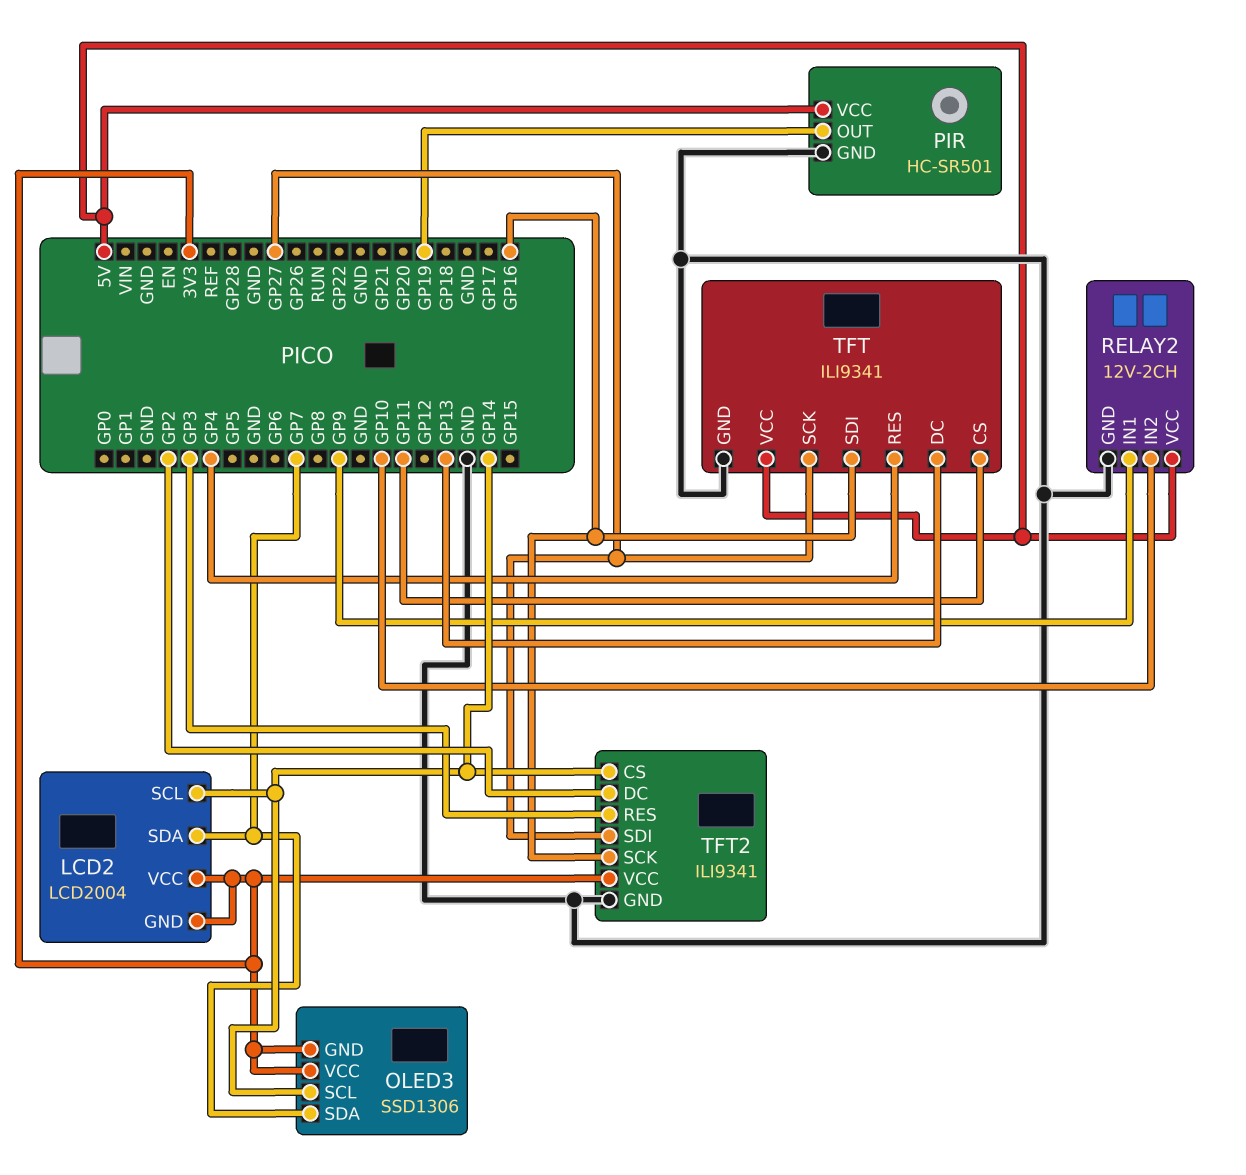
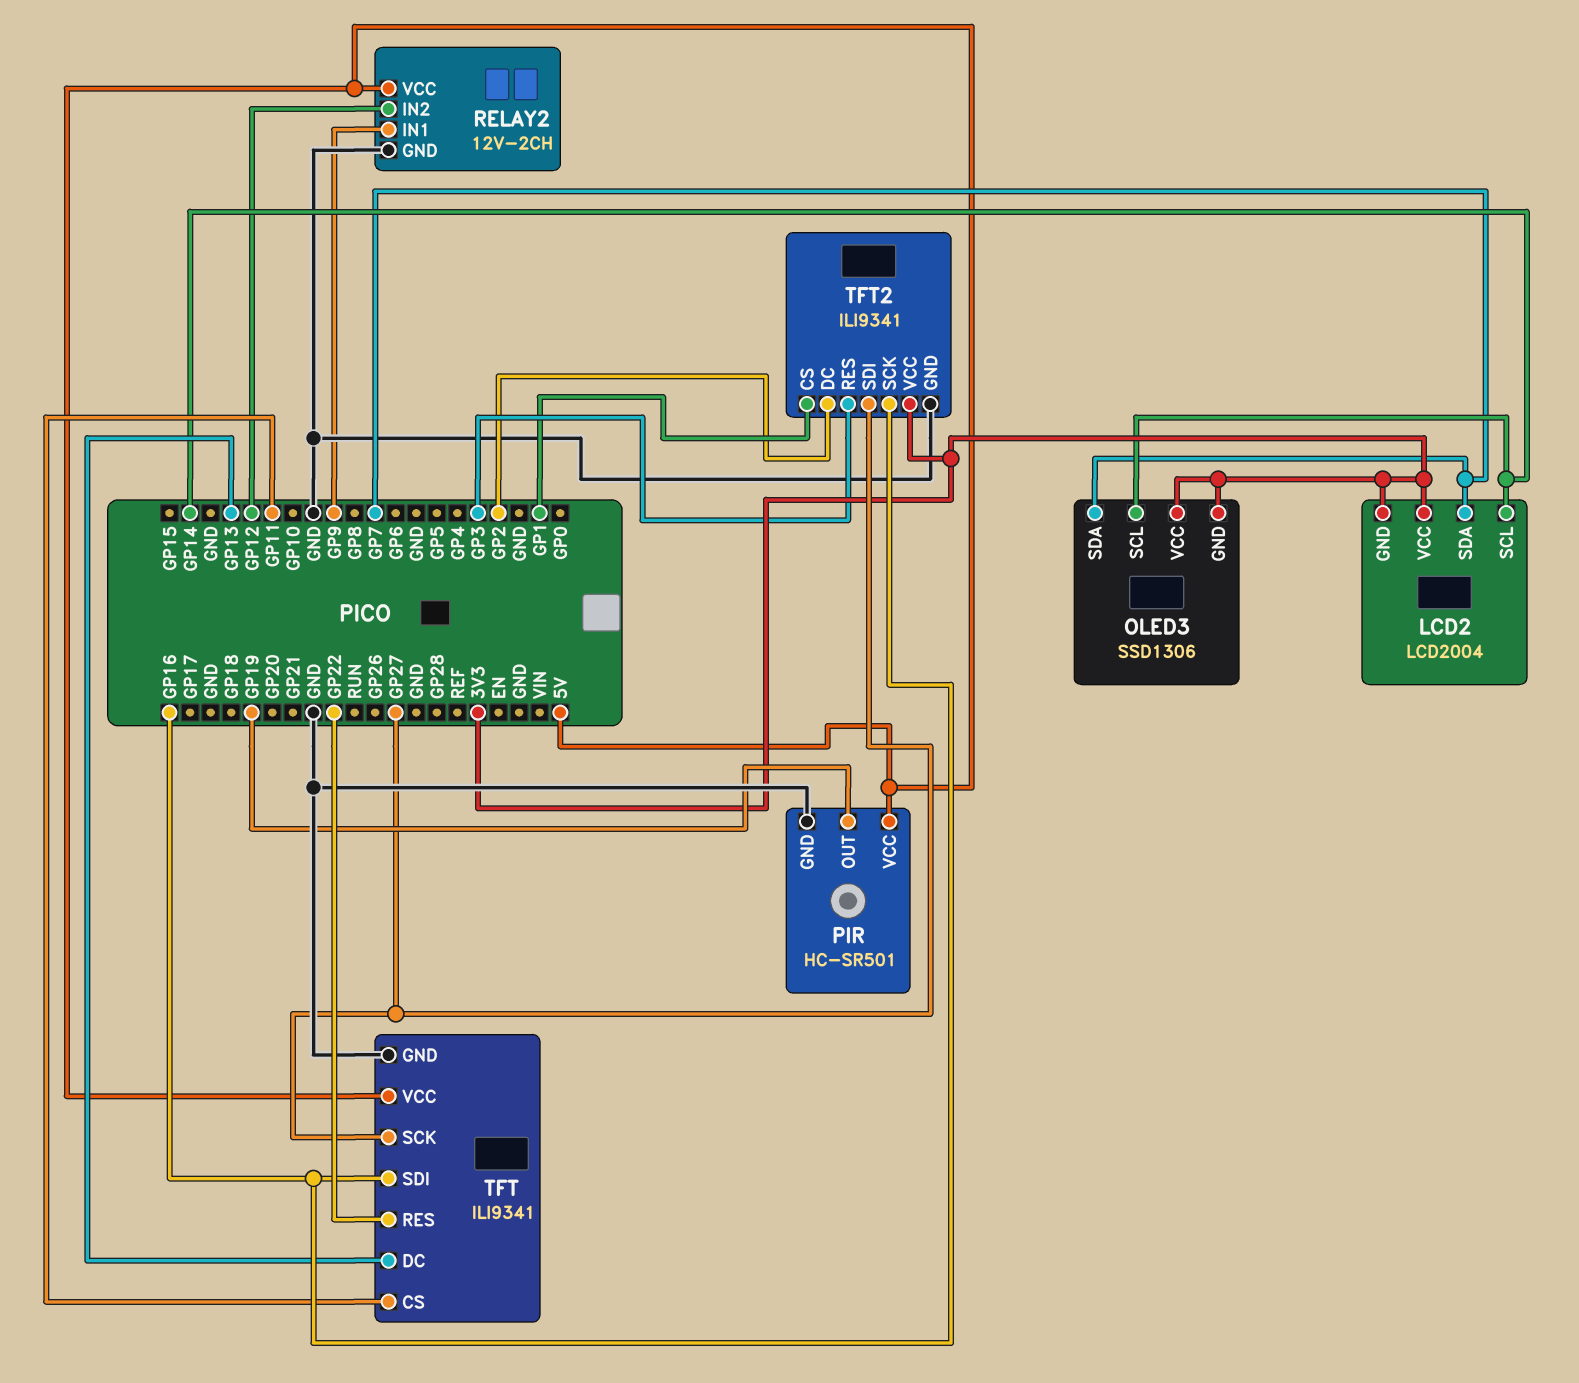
RELAY2 pin IN2: GP10 -> GP12
TFT pin RES: GP4 -> GP22
TFT2 pin CS: GP14 -> GP1

